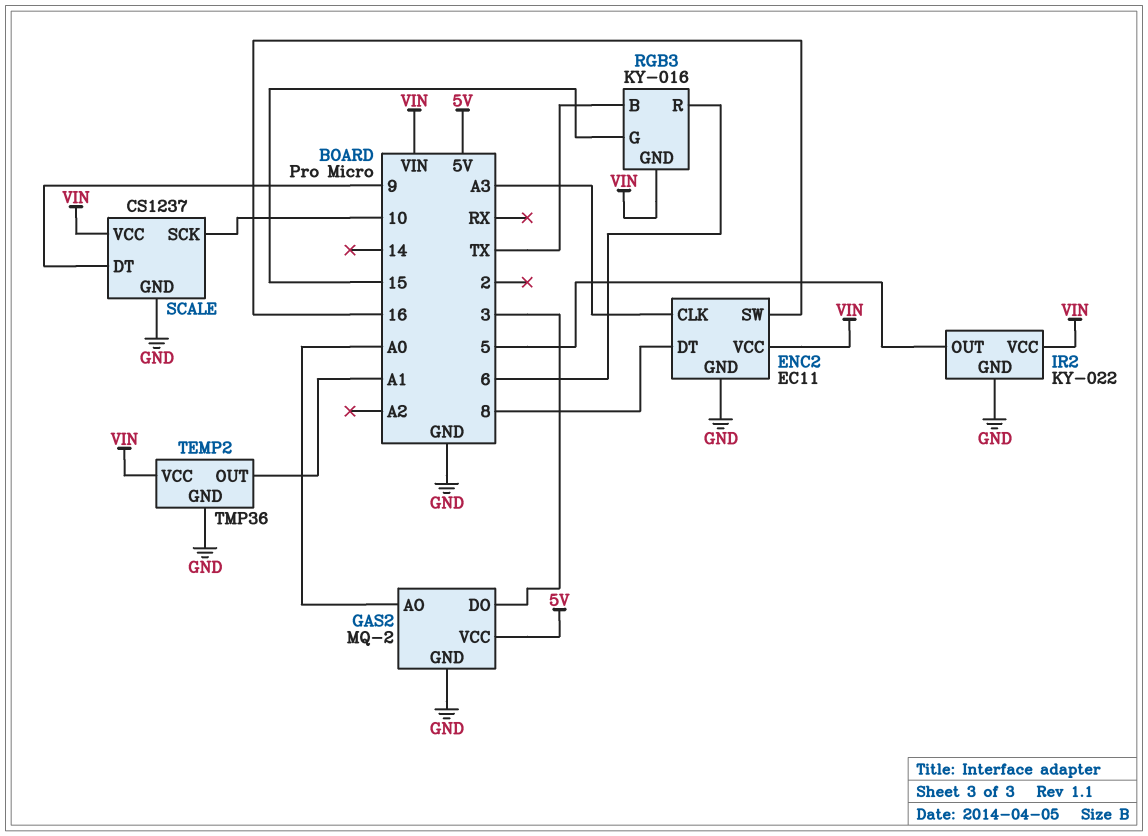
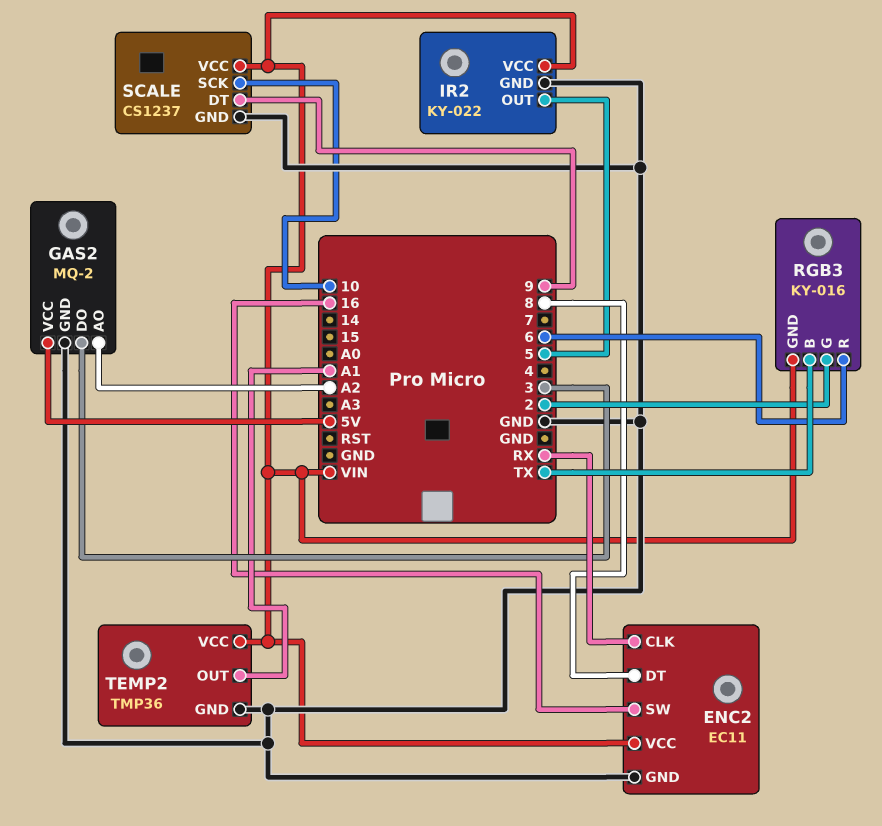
ENC2 pin CLK: A3 -> RX
GAS2 pin AO: A0 -> A2
RGB3 pin G: 15 -> 2

